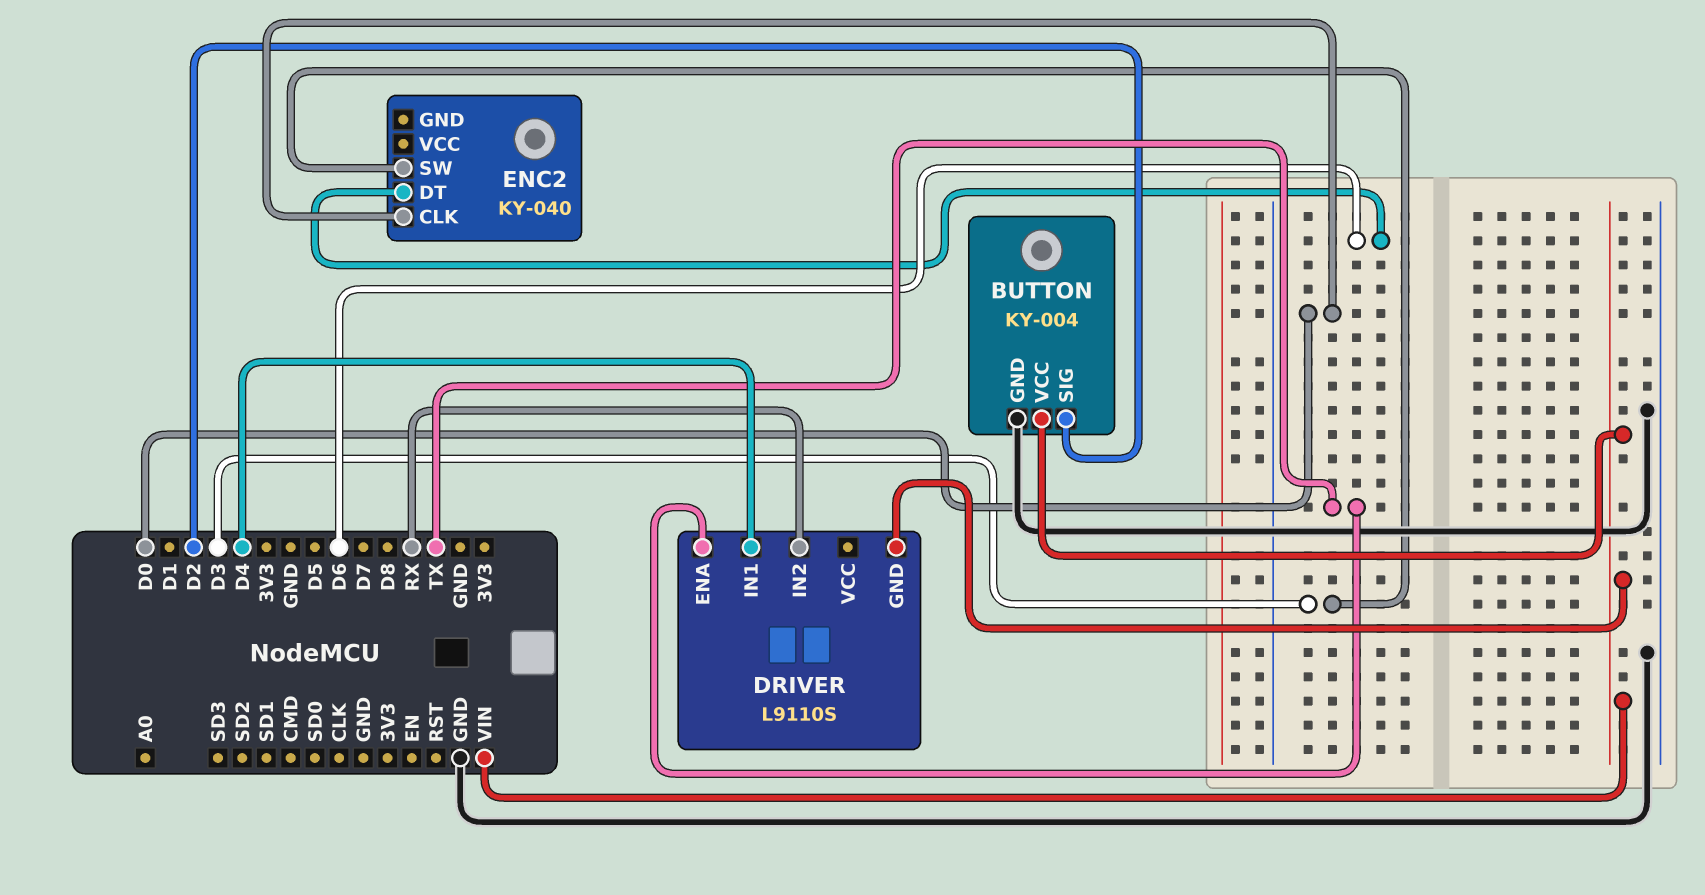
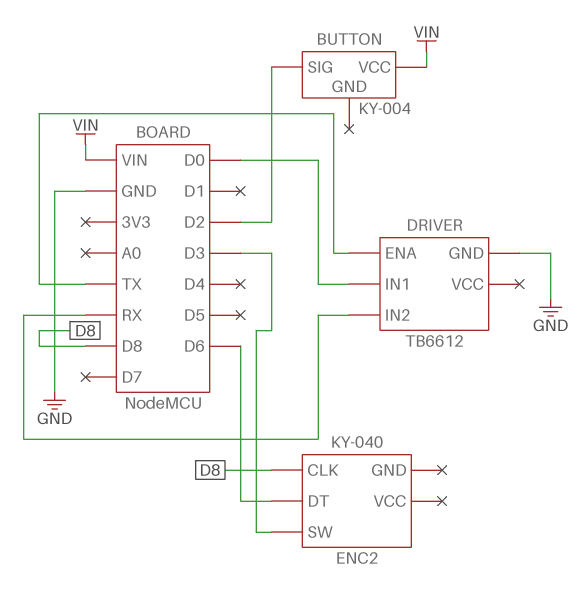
BUTTON pin GND: GND -> none
DRIVER: L9110S -> TB6612
DRIVER pin GND: VIN -> GND
DRIVER pin IN1: D4 -> D0
ENC2 pin CLK: D0 -> D8

